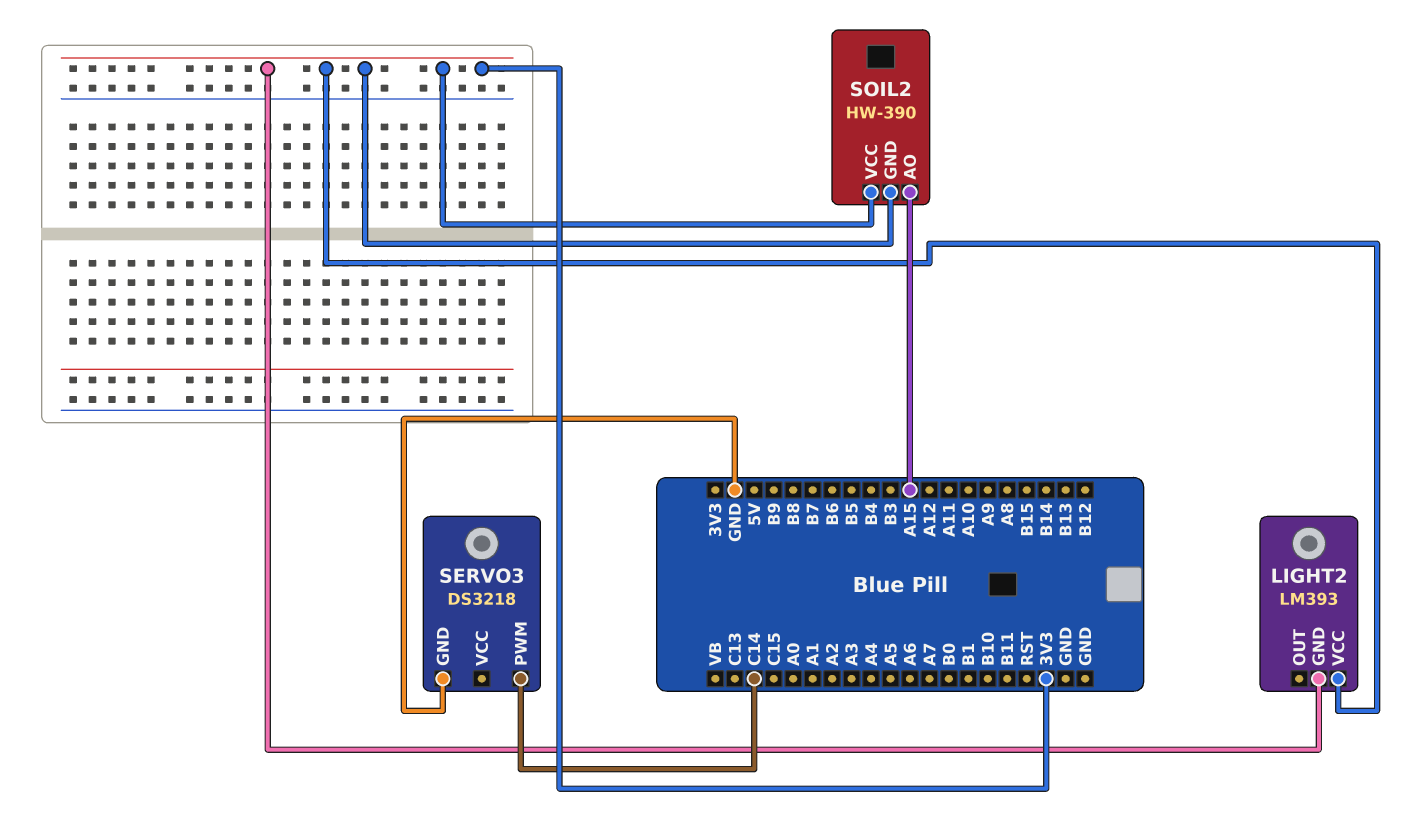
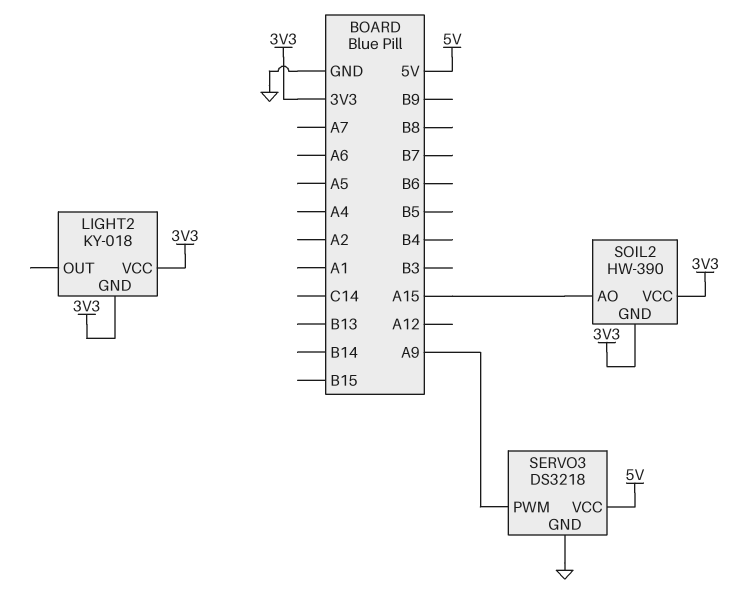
LIGHT2: LM393 -> KY-018
SERVO3 pin PWM: C14 -> A9
SERVO3 pin VCC: none -> 5V

